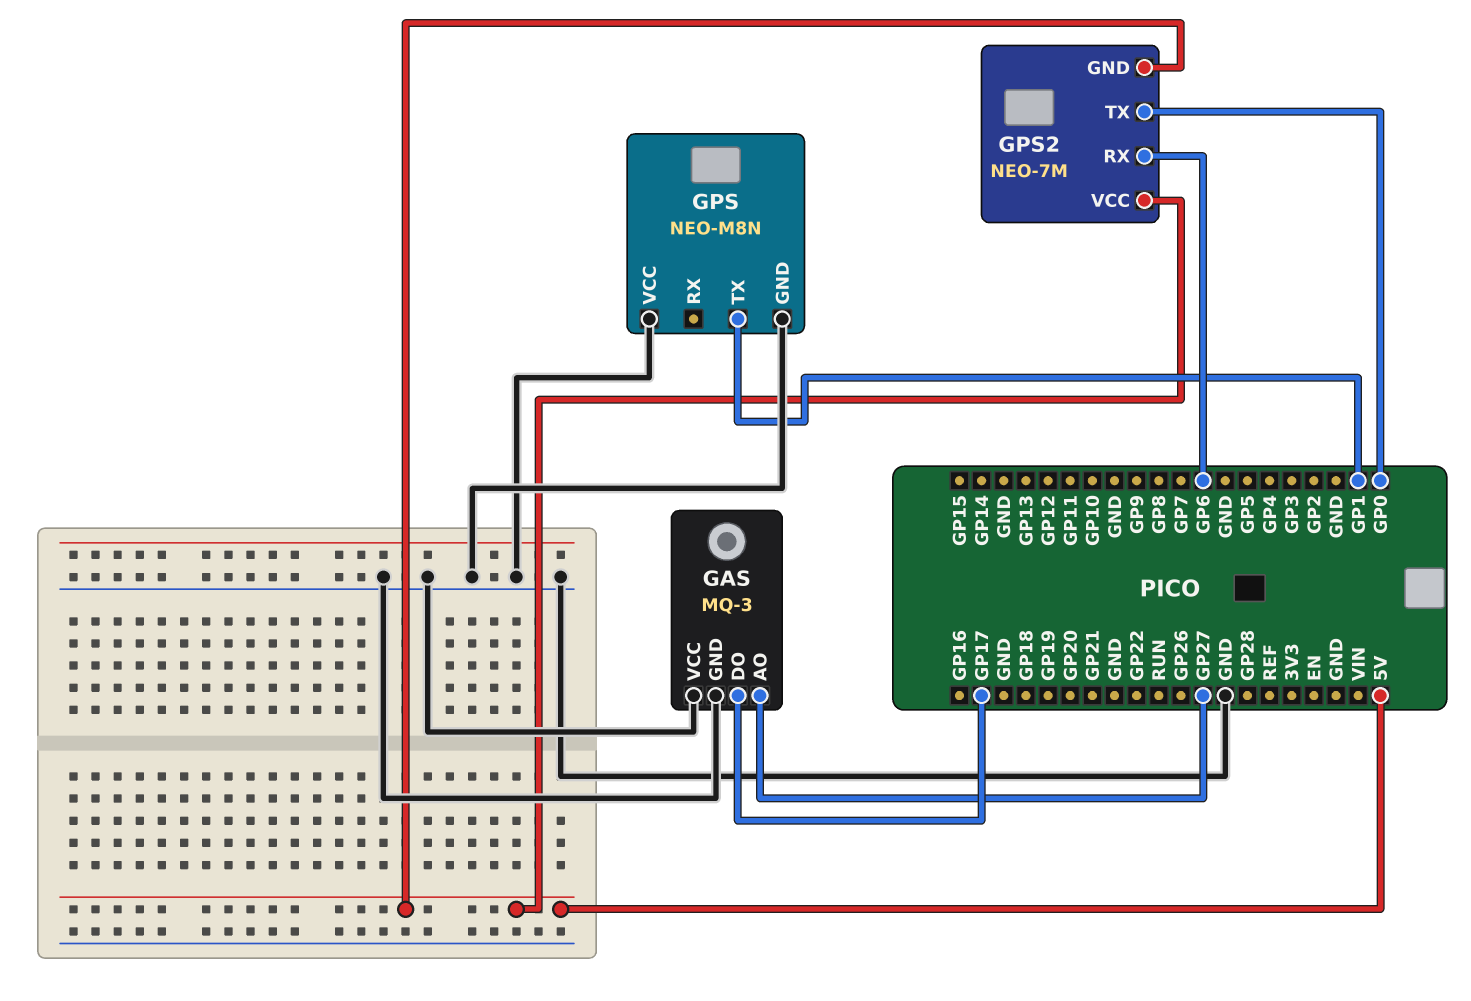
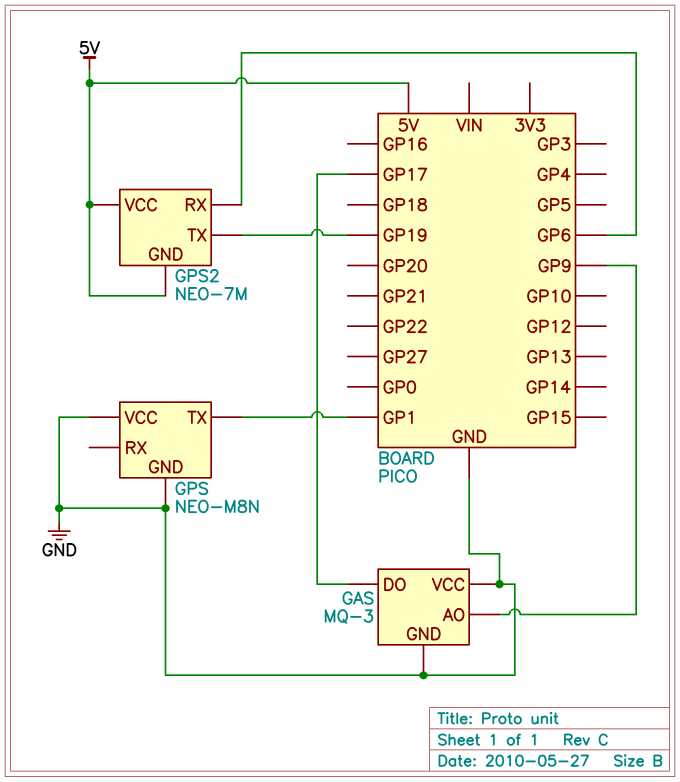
GAS pin AO: GP27 -> GP9
GPS2 pin TX: GP0 -> GP19

